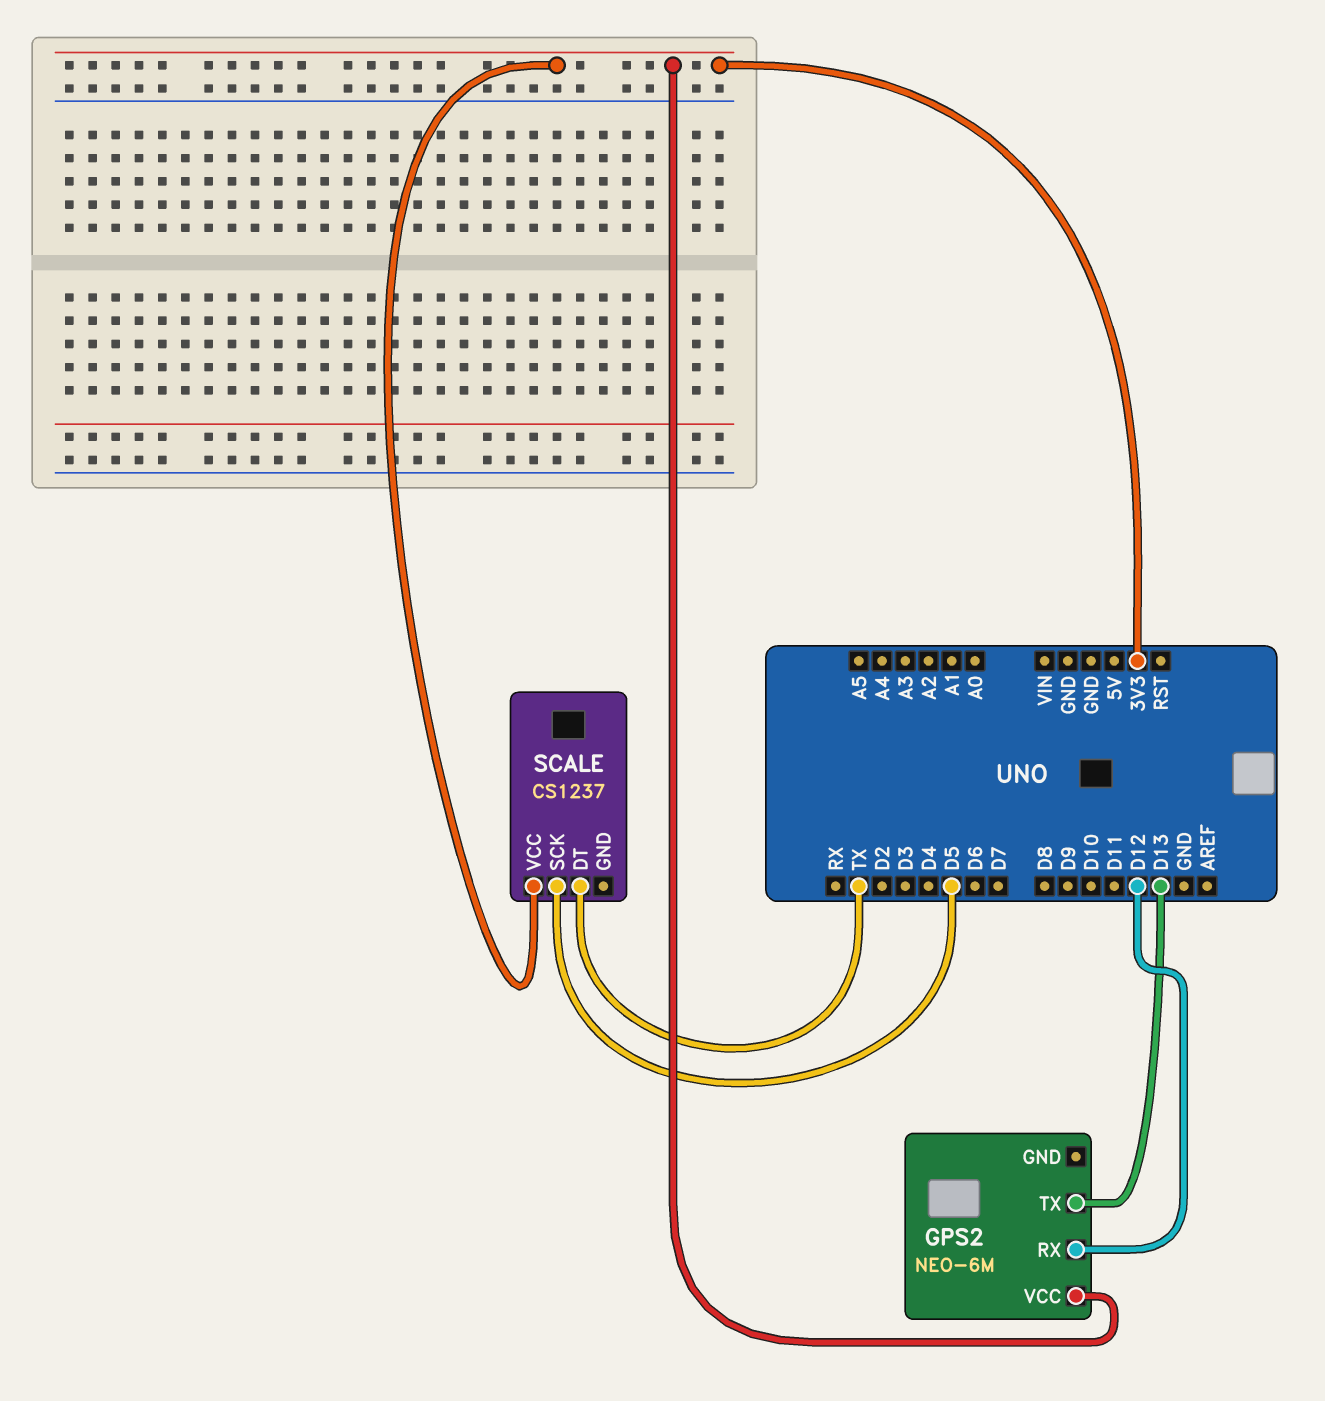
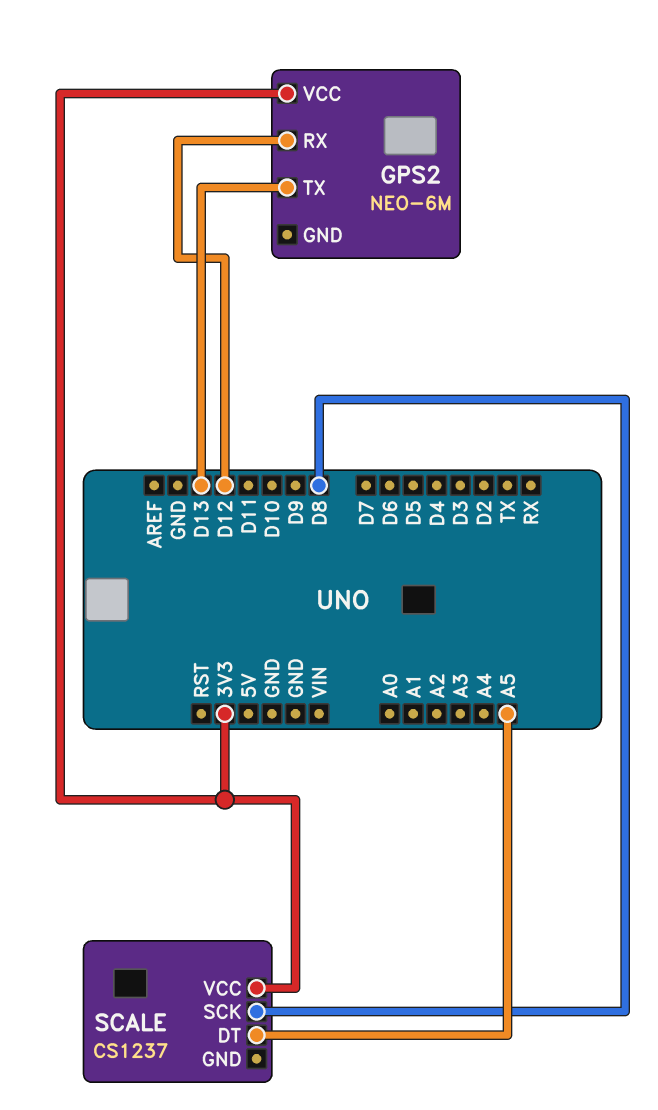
SCALE pin DT: TX -> A5
SCALE pin SCK: D5 -> D8

